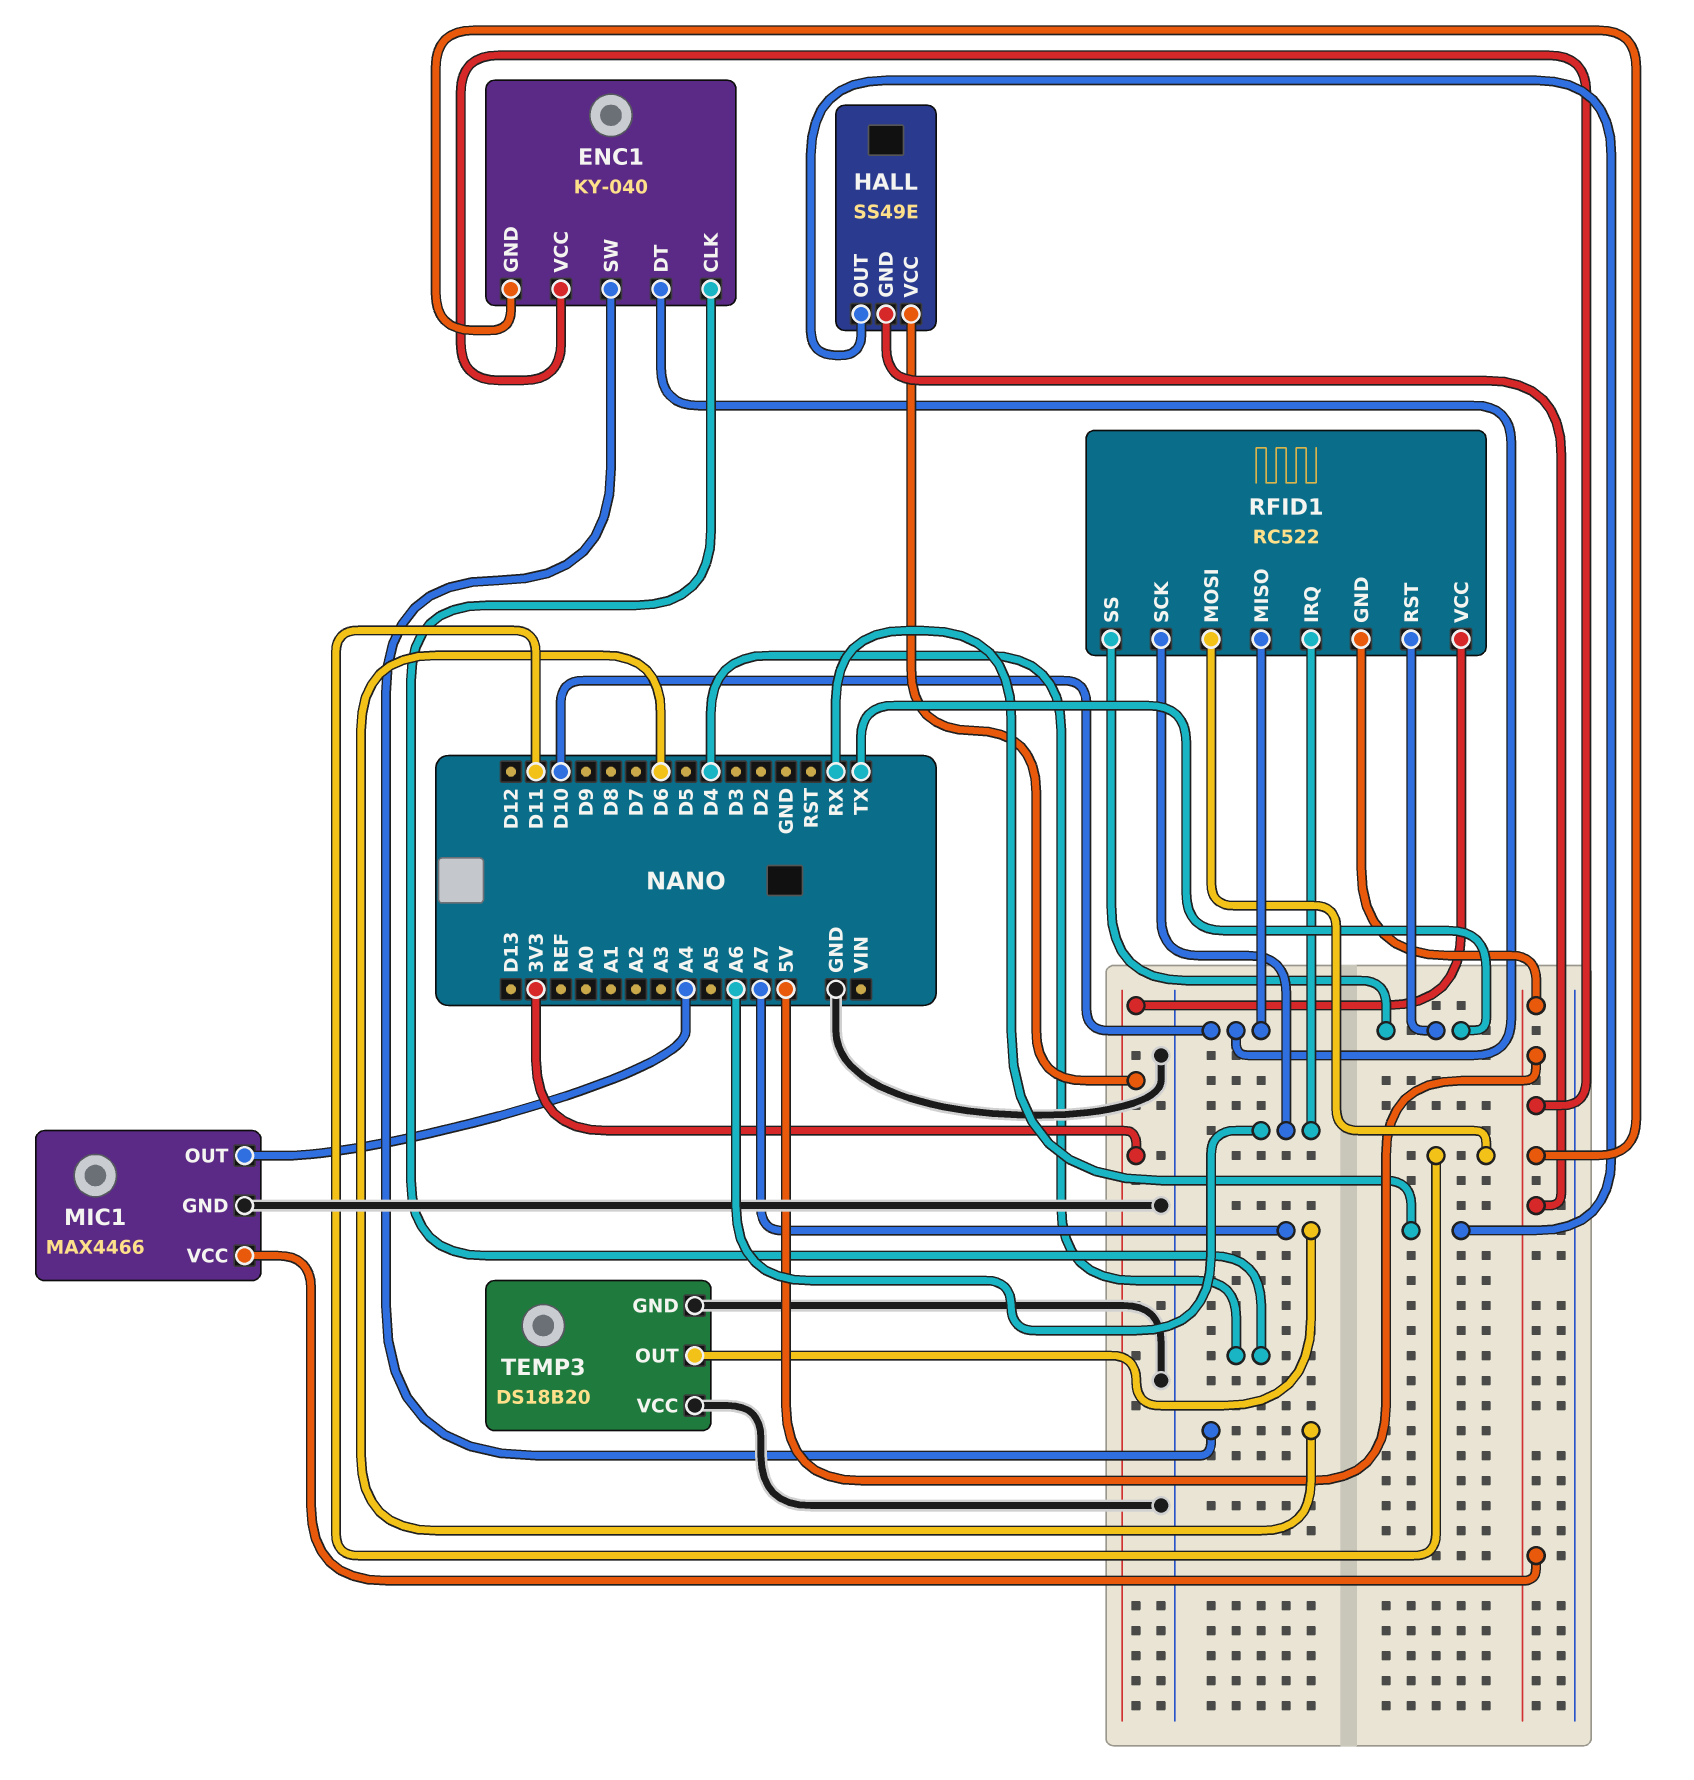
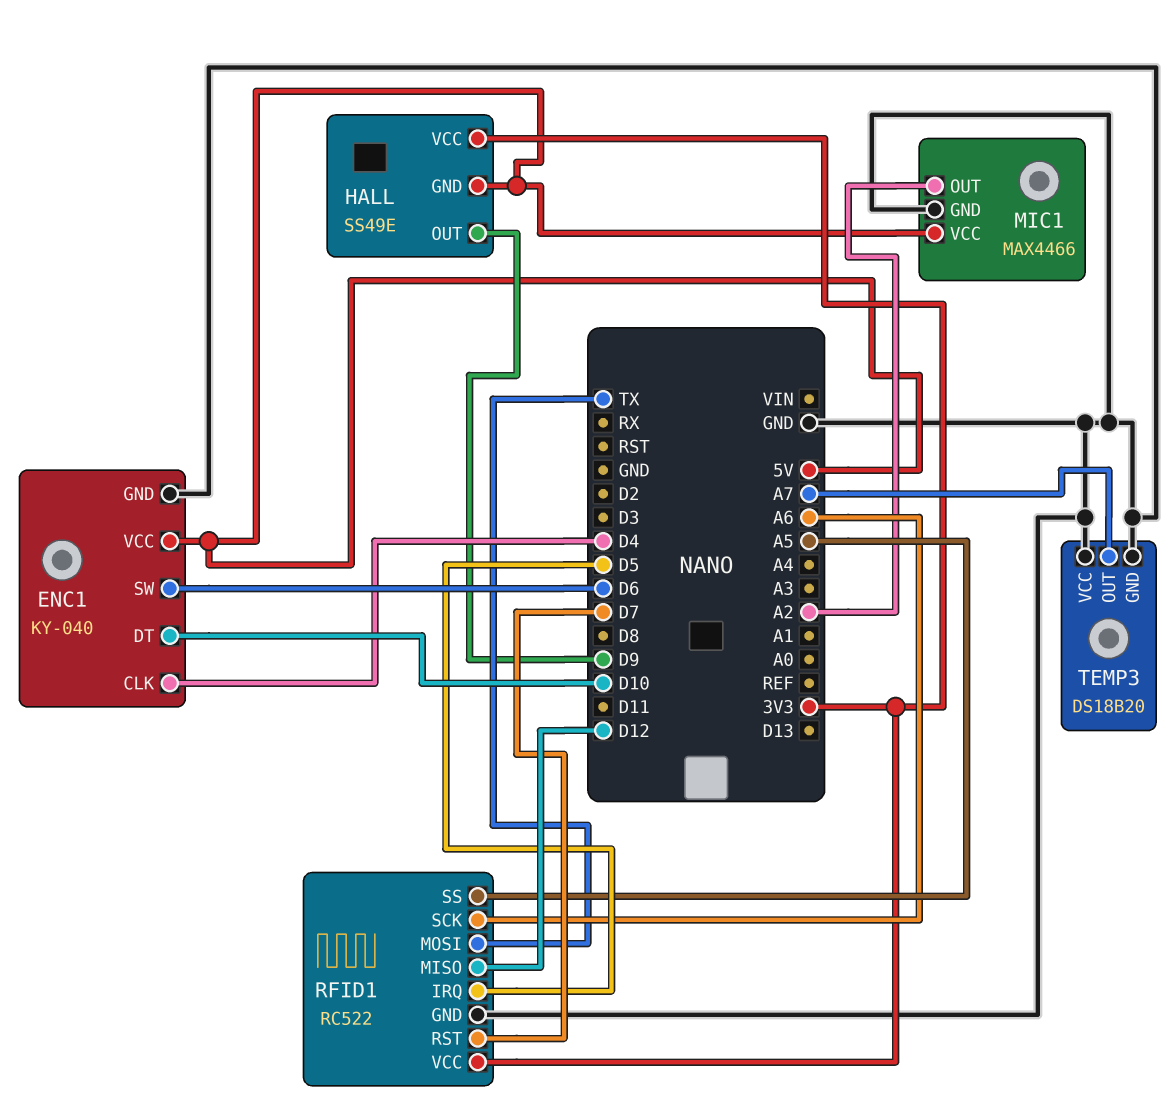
ENC1 pin GND: 5V -> GND
HALL pin OUT: RX -> D9
MIC1 pin OUT: A4 -> A2
RFID1 pin GND: 5V -> GND
RFID1 pin IRQ: A6 -> D5
RFID1 pin MISO: D10 -> D12
RFID1 pin MOSI: D11 -> TX
RFID1 pin RST: TX -> D7
RFID1 pin SS: TX -> A5

